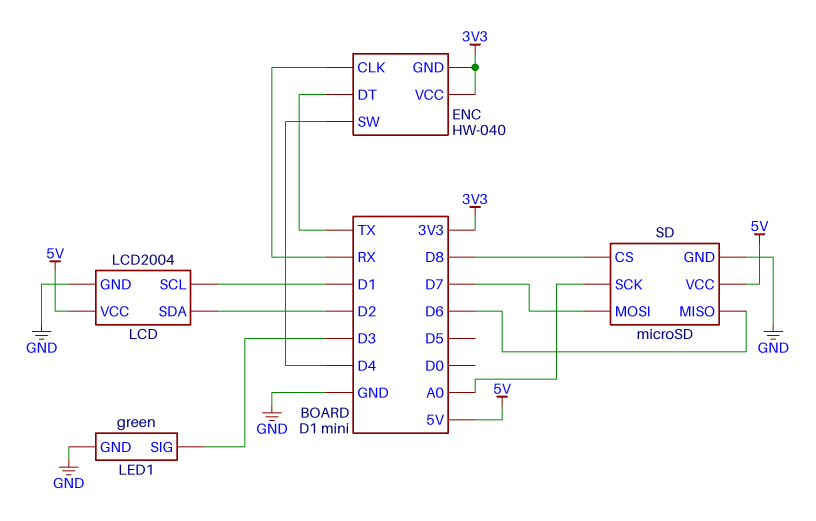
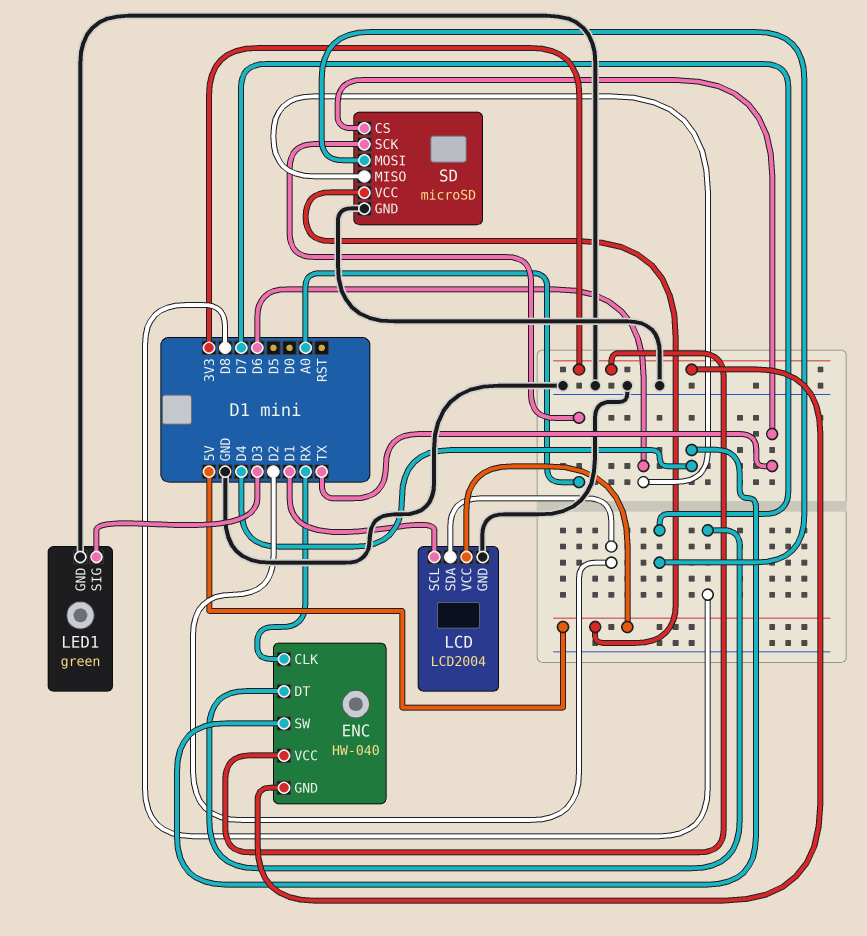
ENC pin DT: TX -> D8
SD pin CS: D8 -> TX

